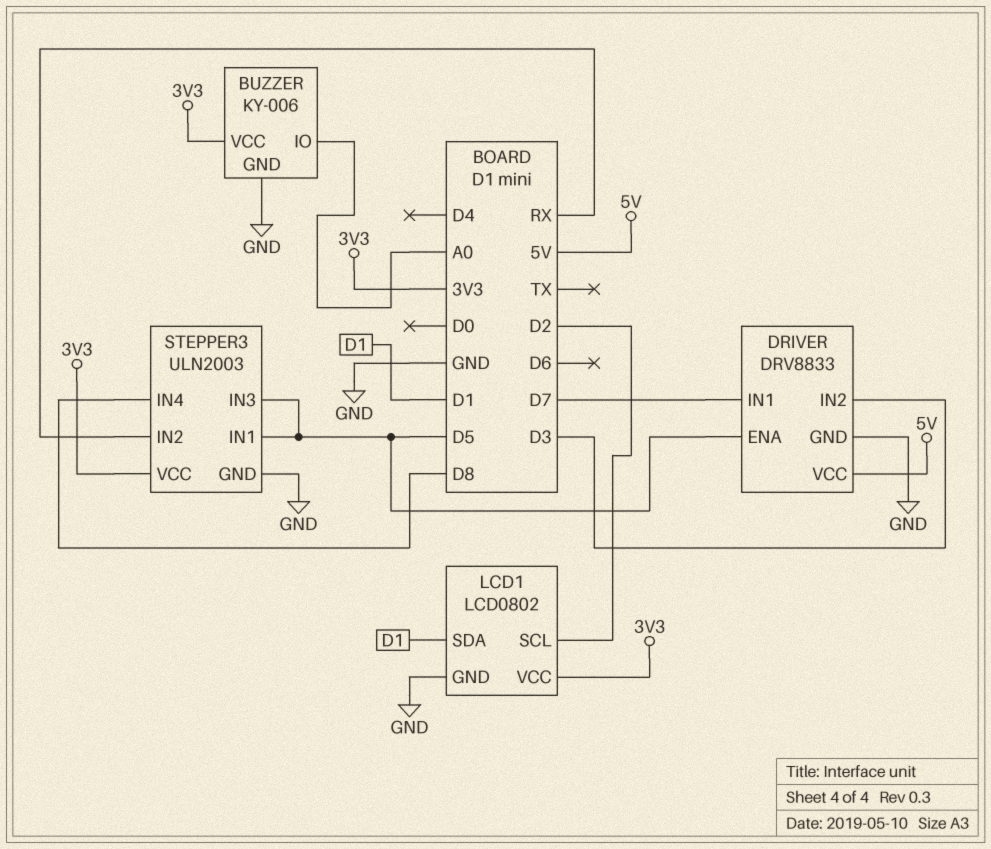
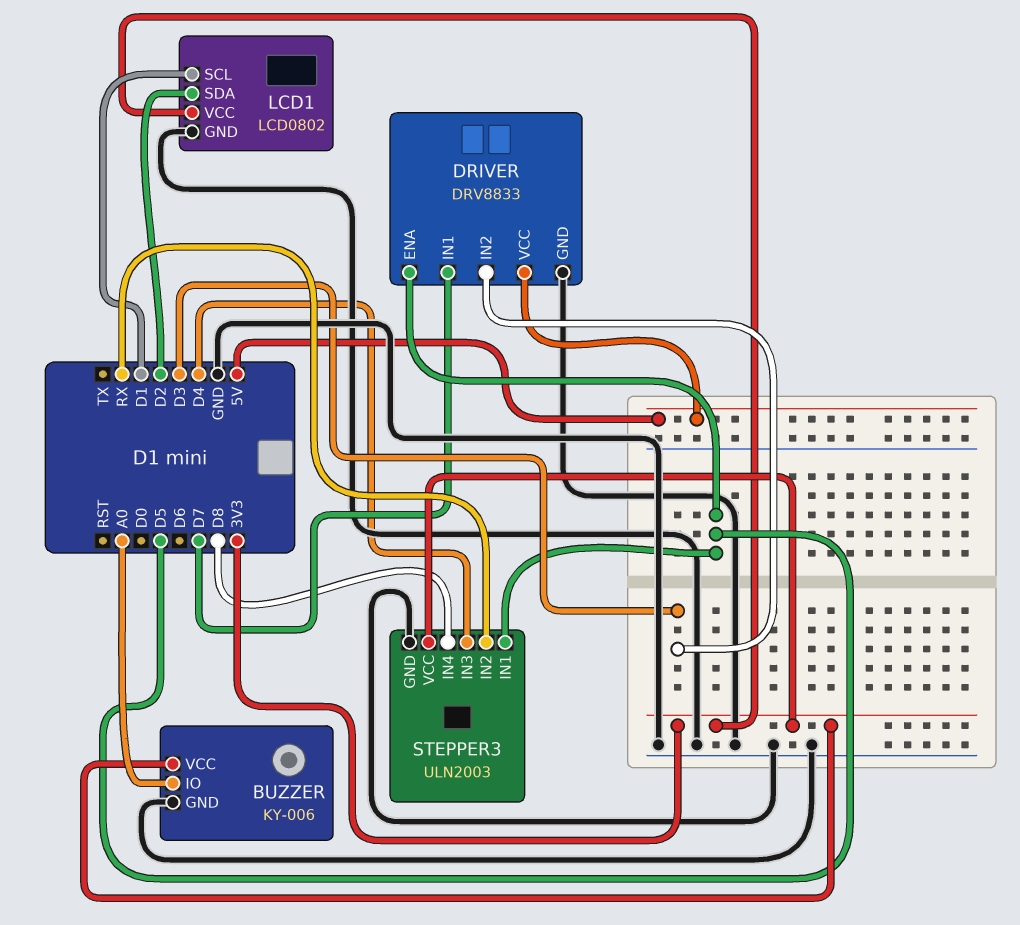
LCD1 pin SCL: D2 -> D1
LCD1 pin SDA: D1 -> D2
STEPPER3 pin IN3: D5 -> D4

